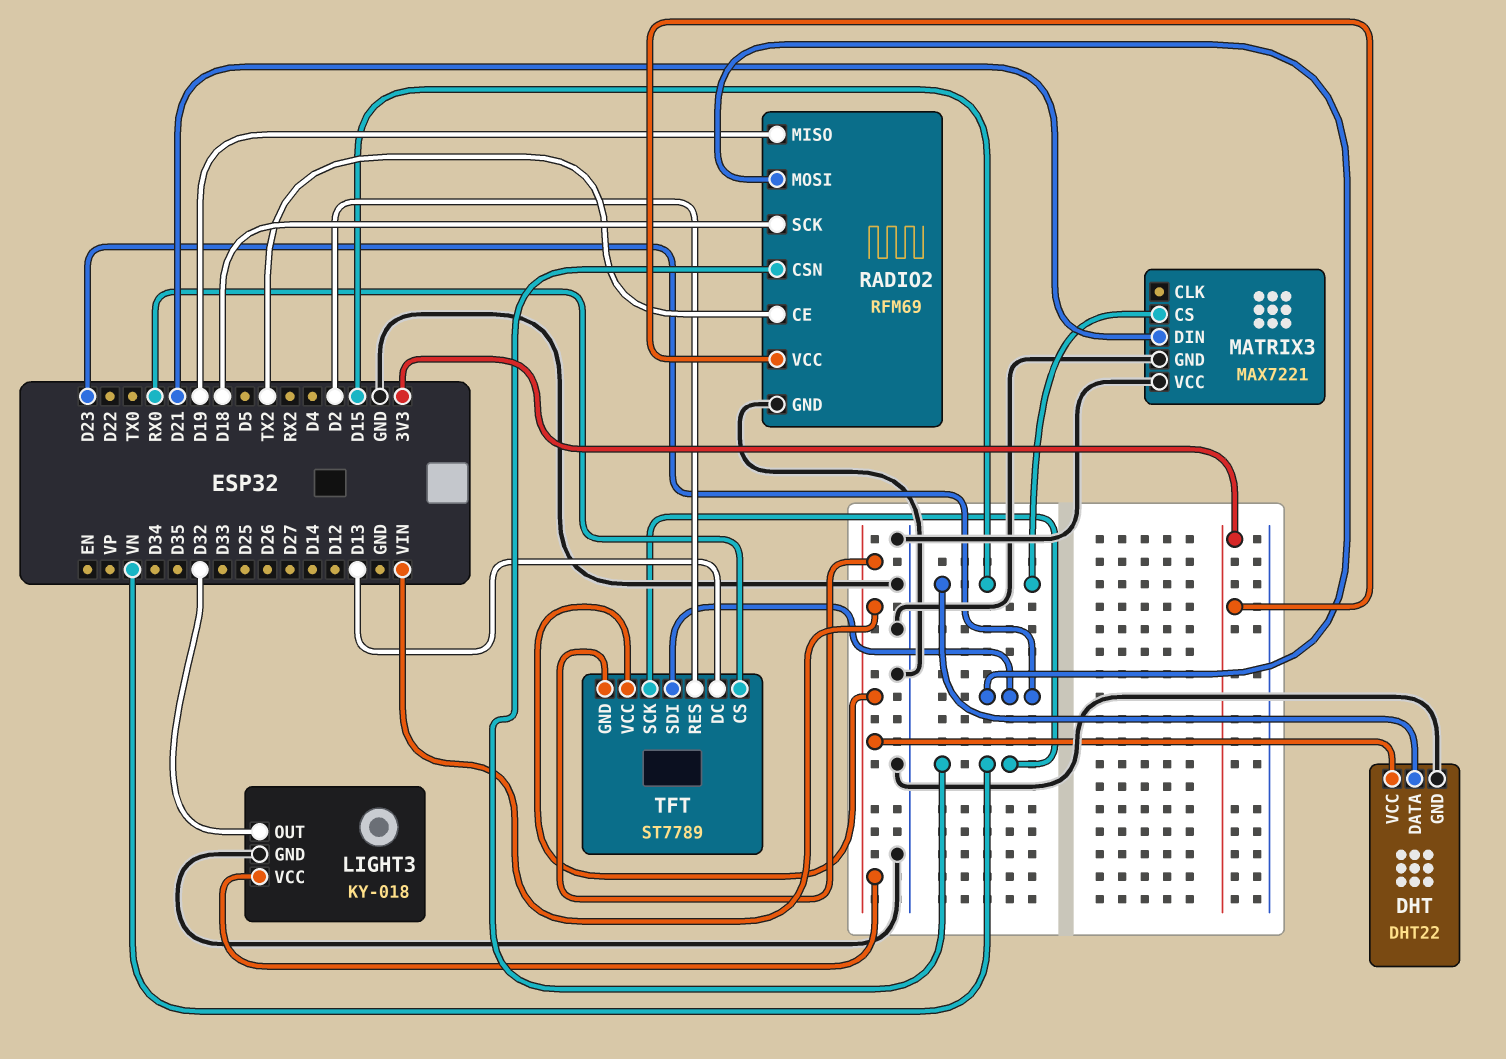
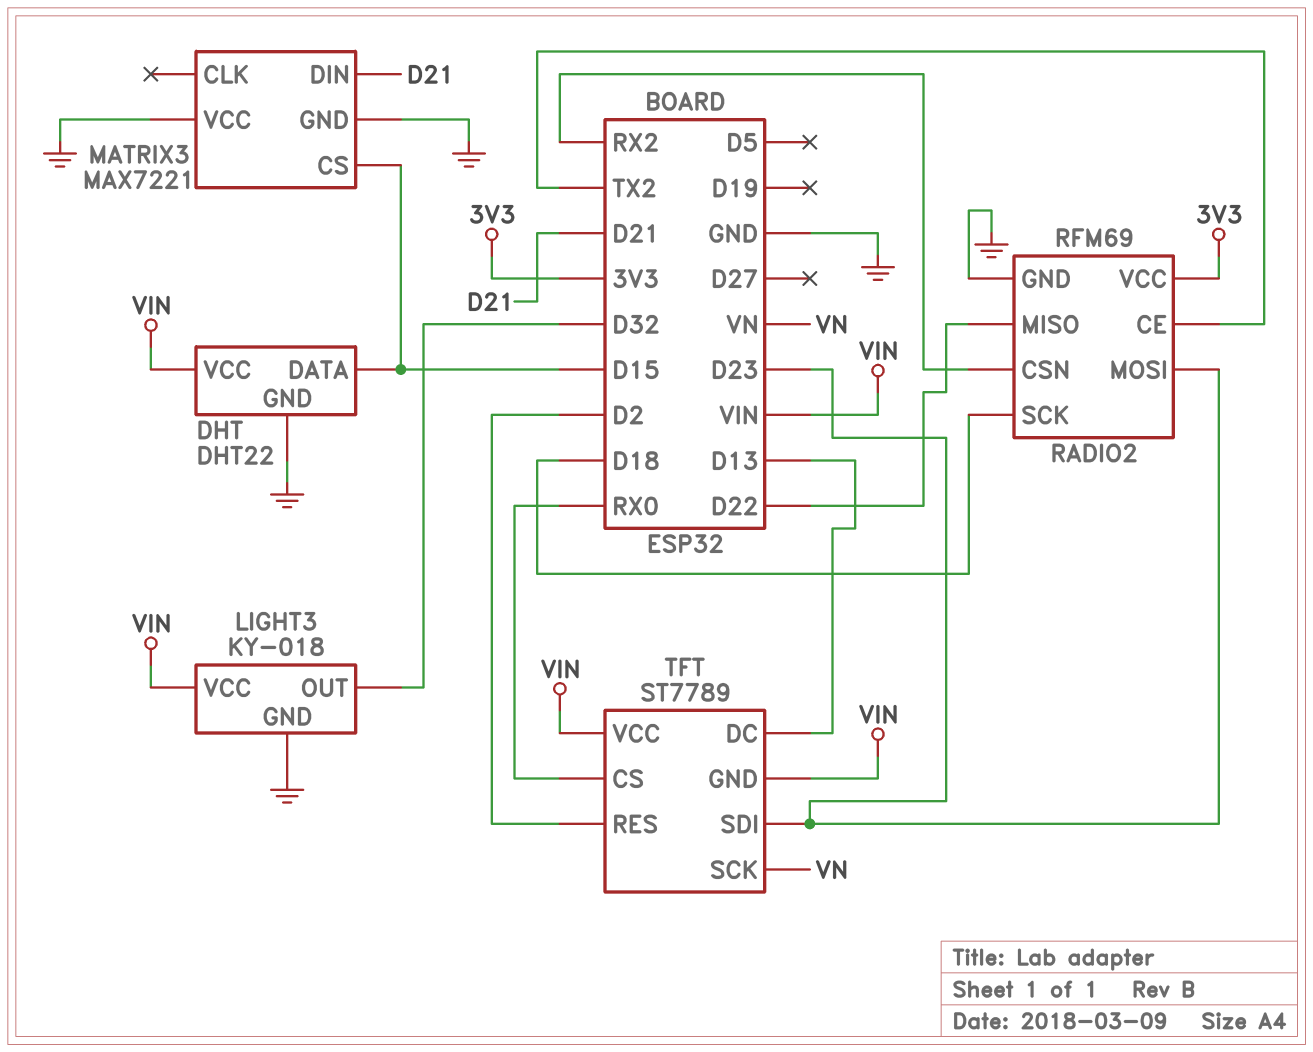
RADIO2 pin CSN: VN -> RX2
RADIO2 pin MISO: D19 -> D22

